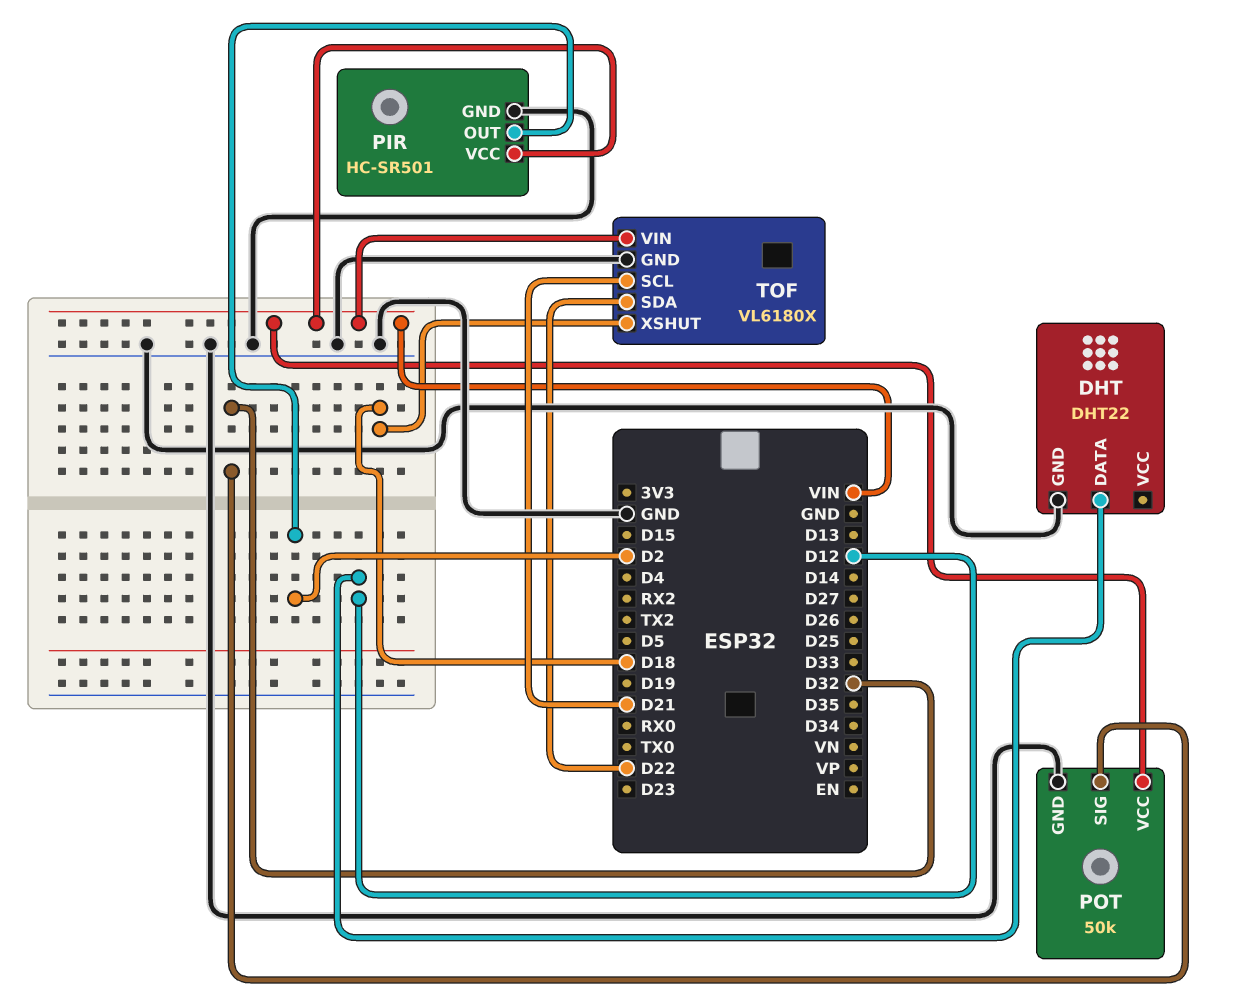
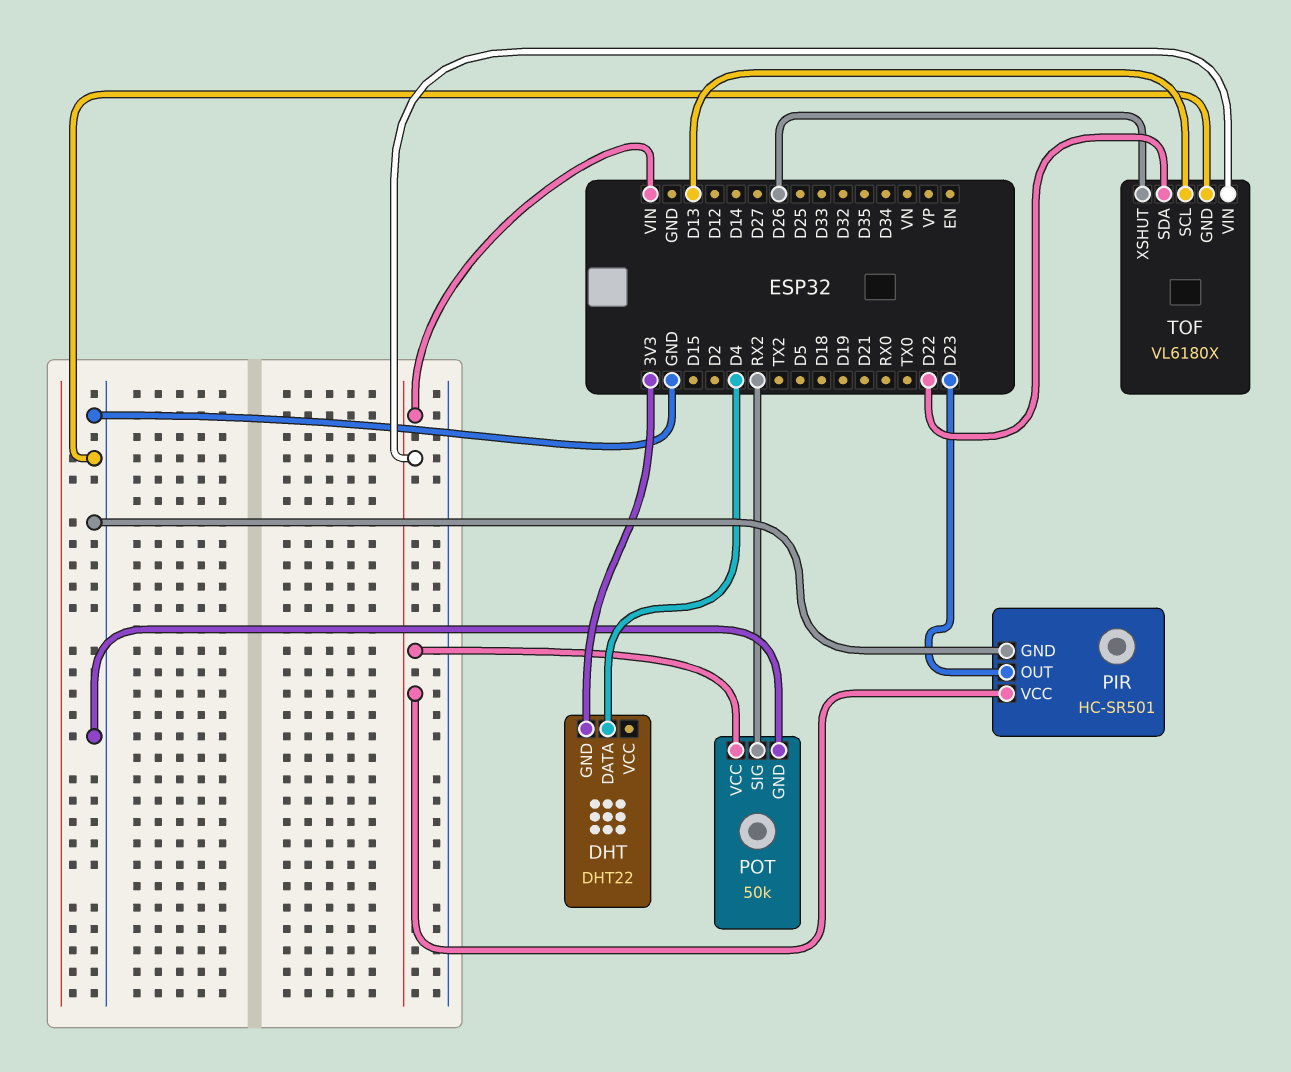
DHT pin DATA: D12 -> D4
DHT pin GND: GND -> 3V3
PIR pin OUT: D2 -> D23
POT pin SIG: D32 -> RX2
TOF pin SCL: D21 -> D13
TOF pin XSHUT: D18 -> D26

